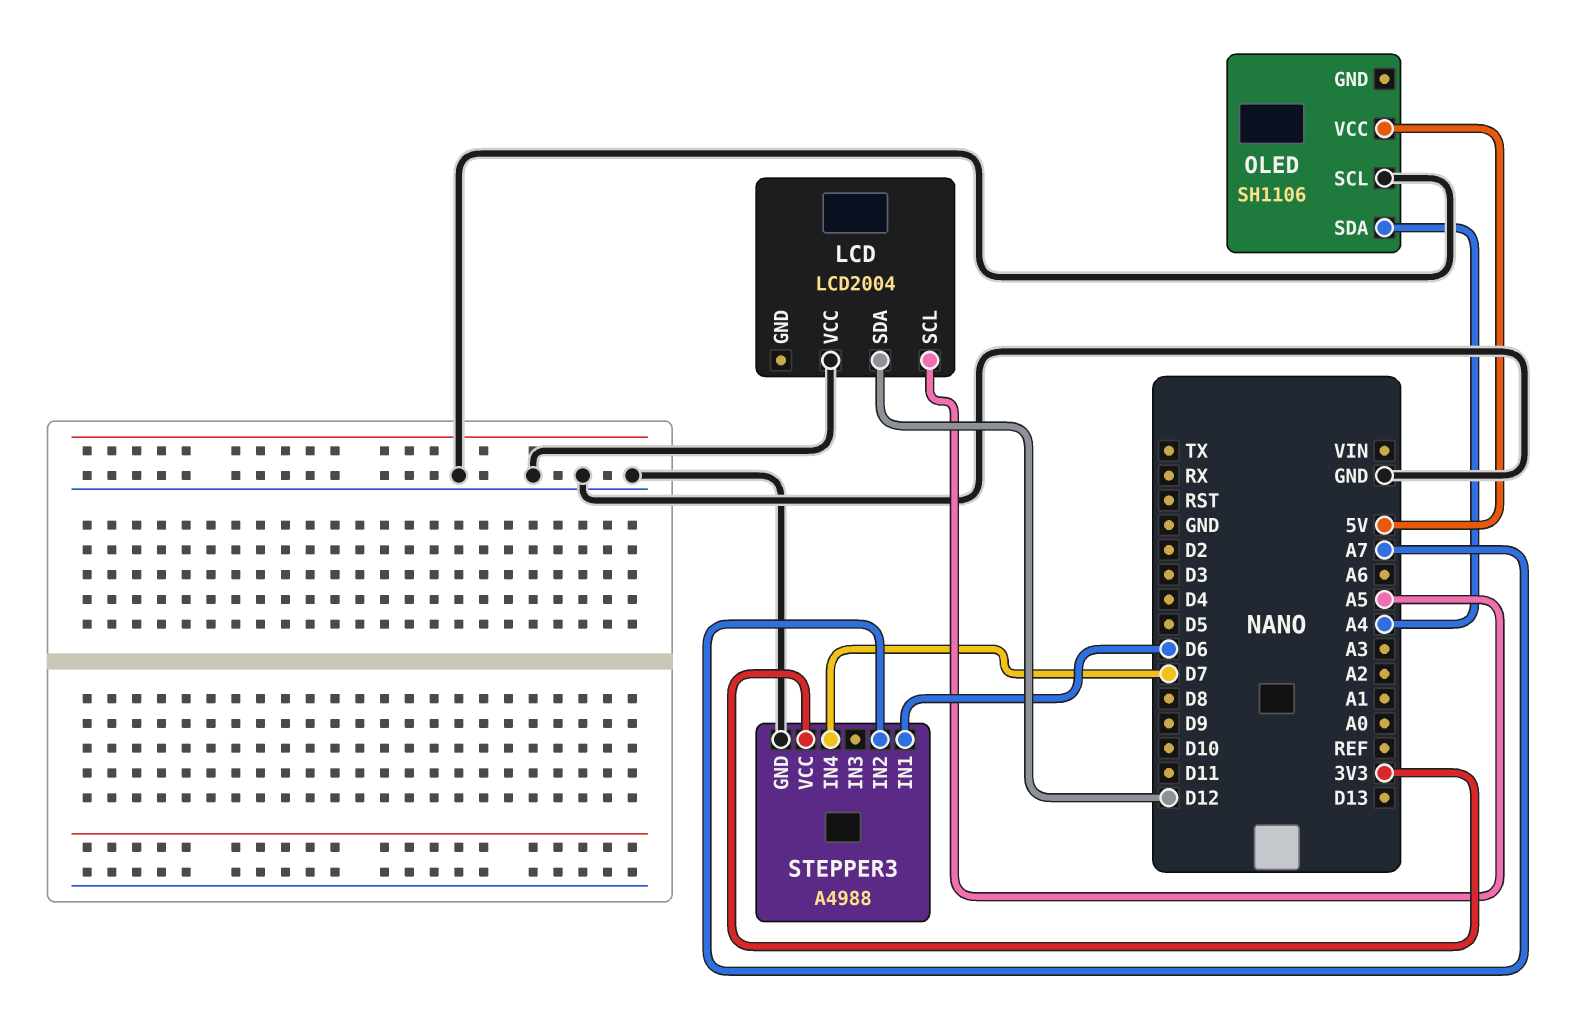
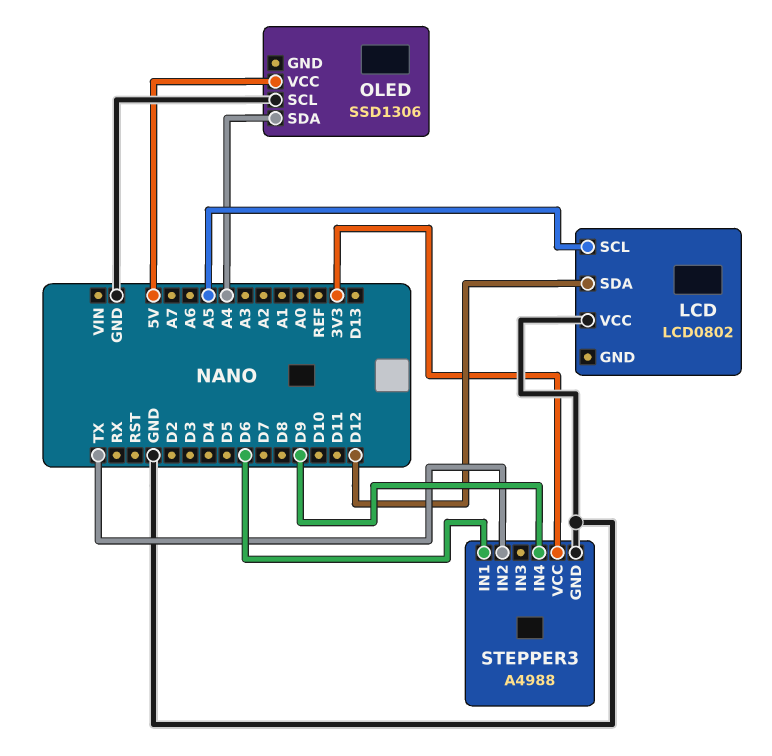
LCD: LCD2004 -> LCD0802
OLED: SH1106 -> SSD1306
STEPPER3 pin IN2: A7 -> TX
STEPPER3 pin IN4: D7 -> D9

